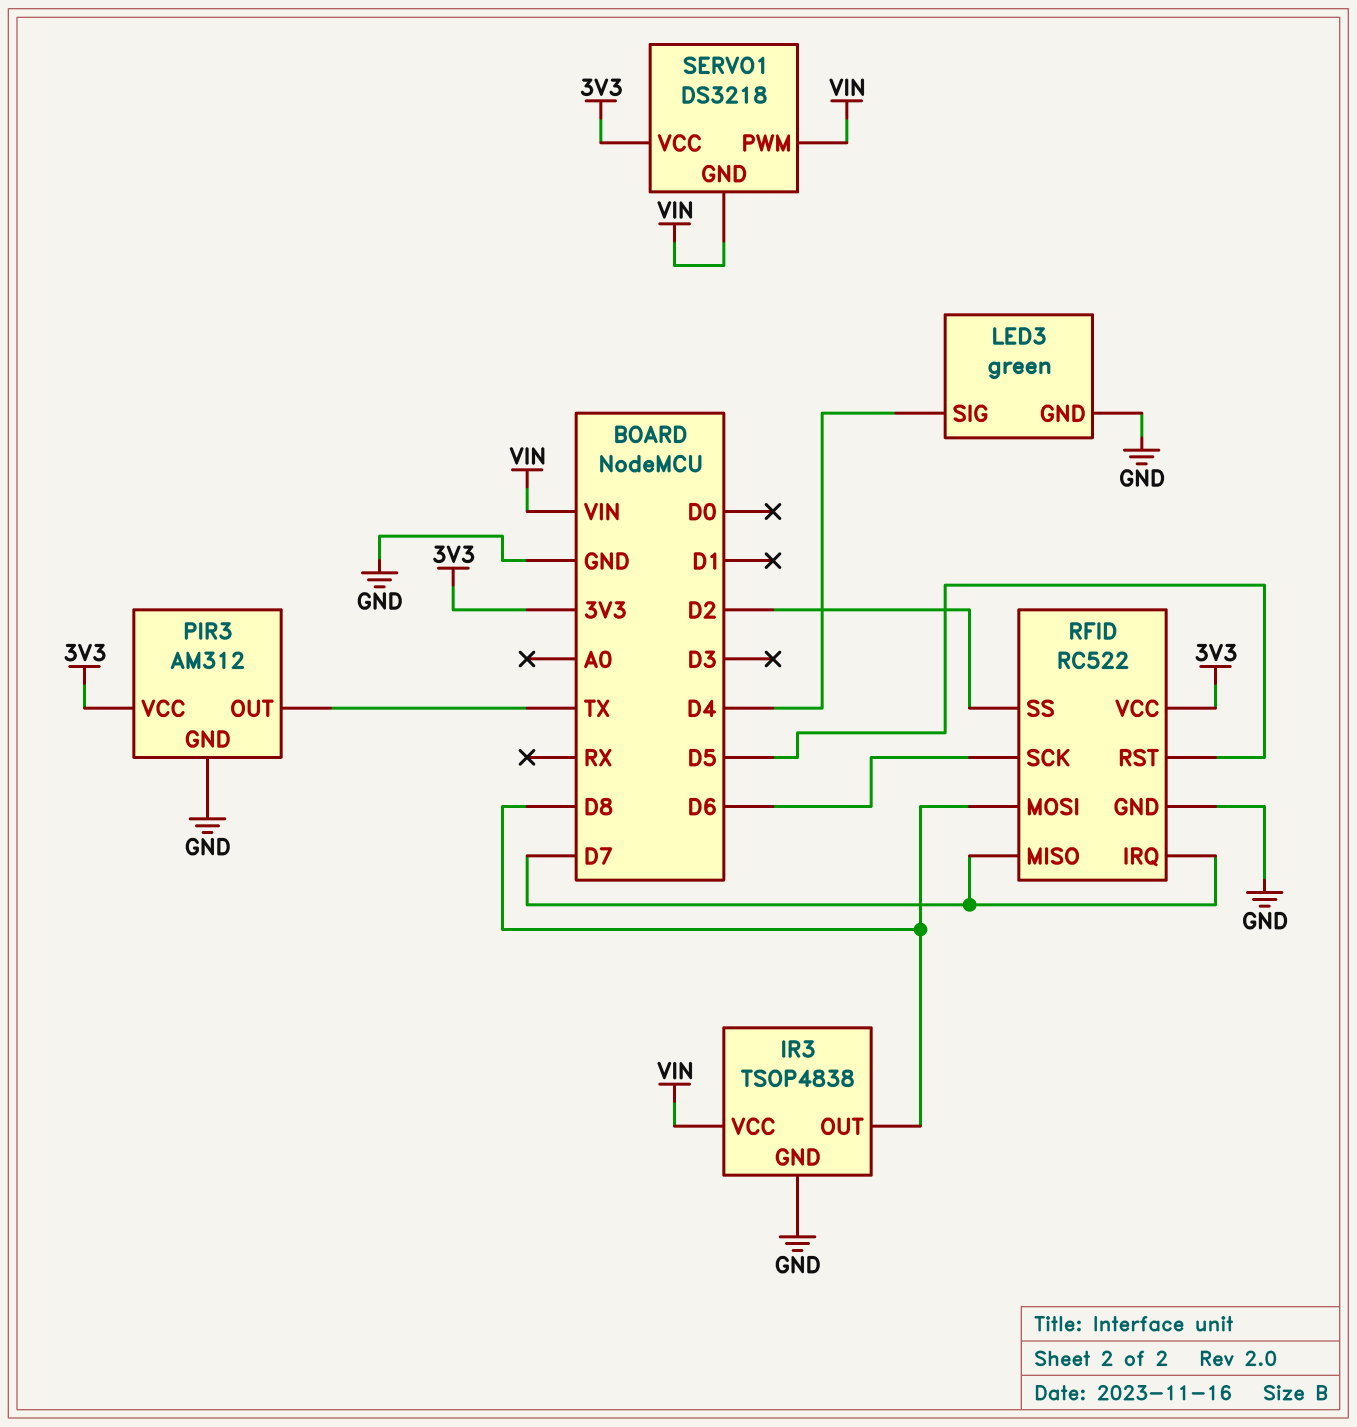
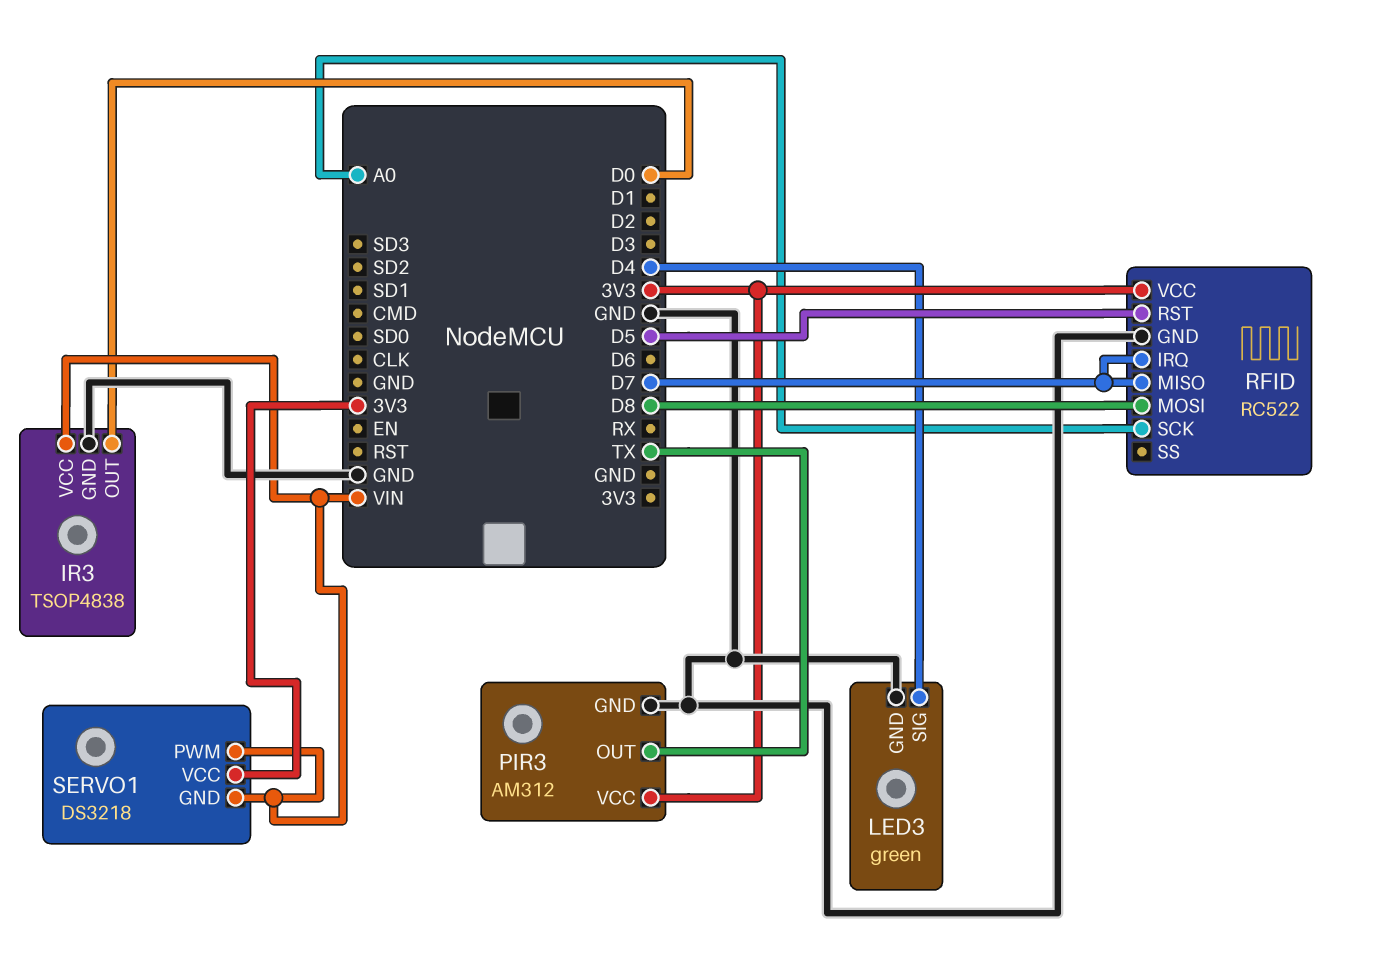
IR3 pin OUT: D8 -> D0
RFID pin SCK: D6 -> A0
RFID pin SS: D2 -> none

